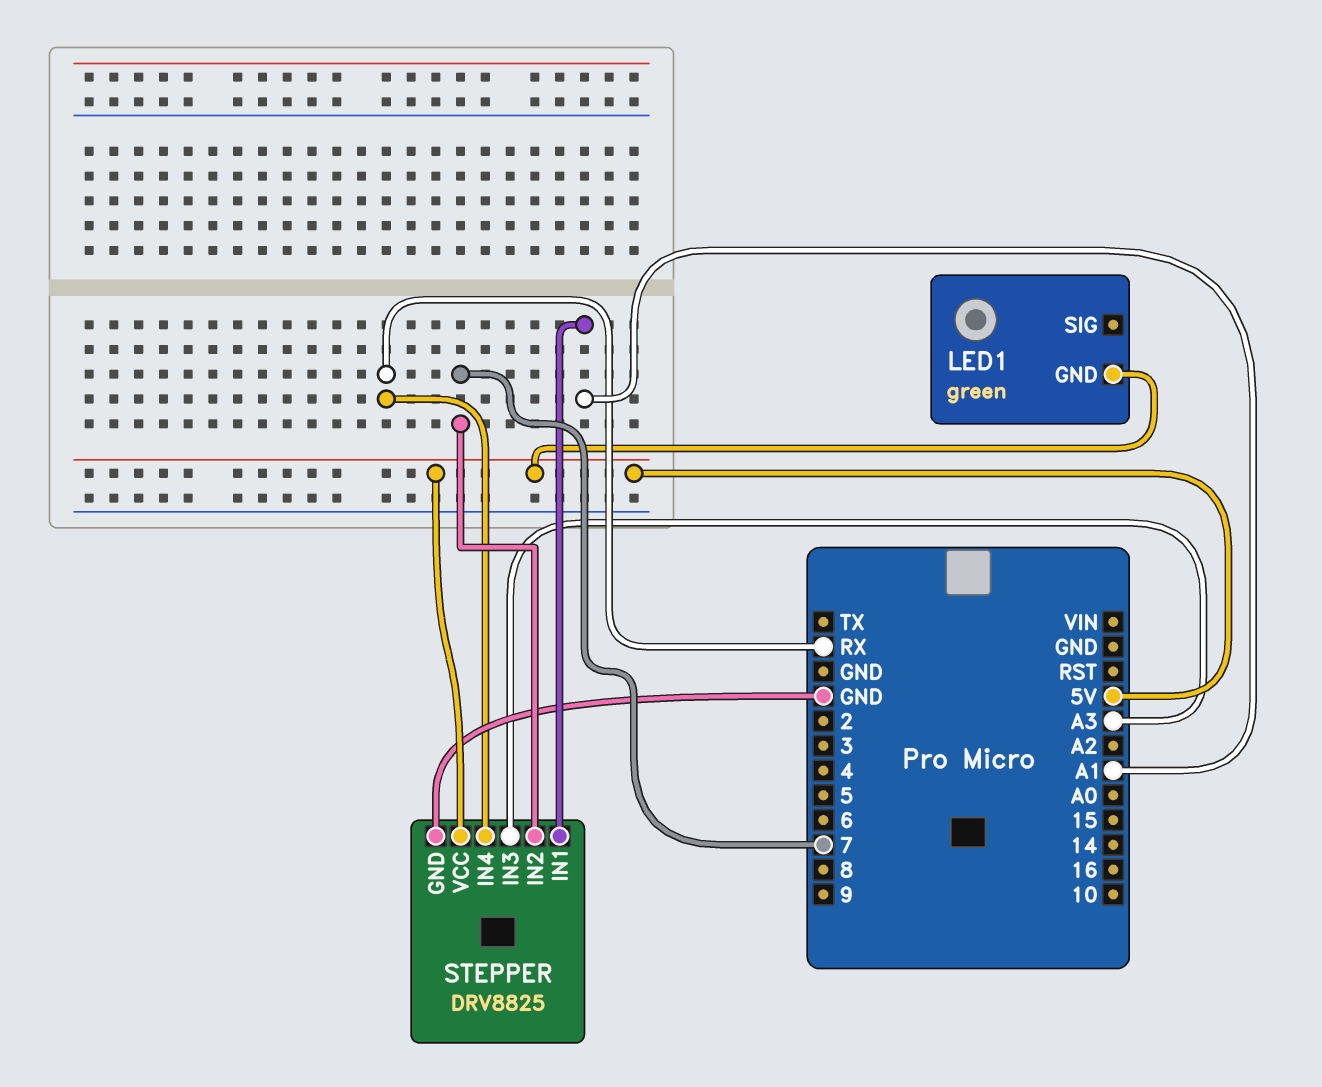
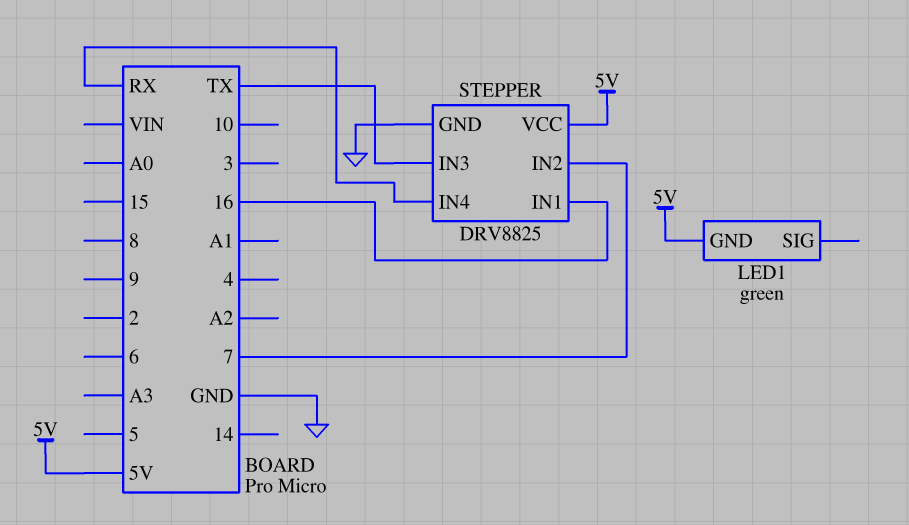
STEPPER pin IN1: A1 -> 16
STEPPER pin IN3: A3 -> TX

